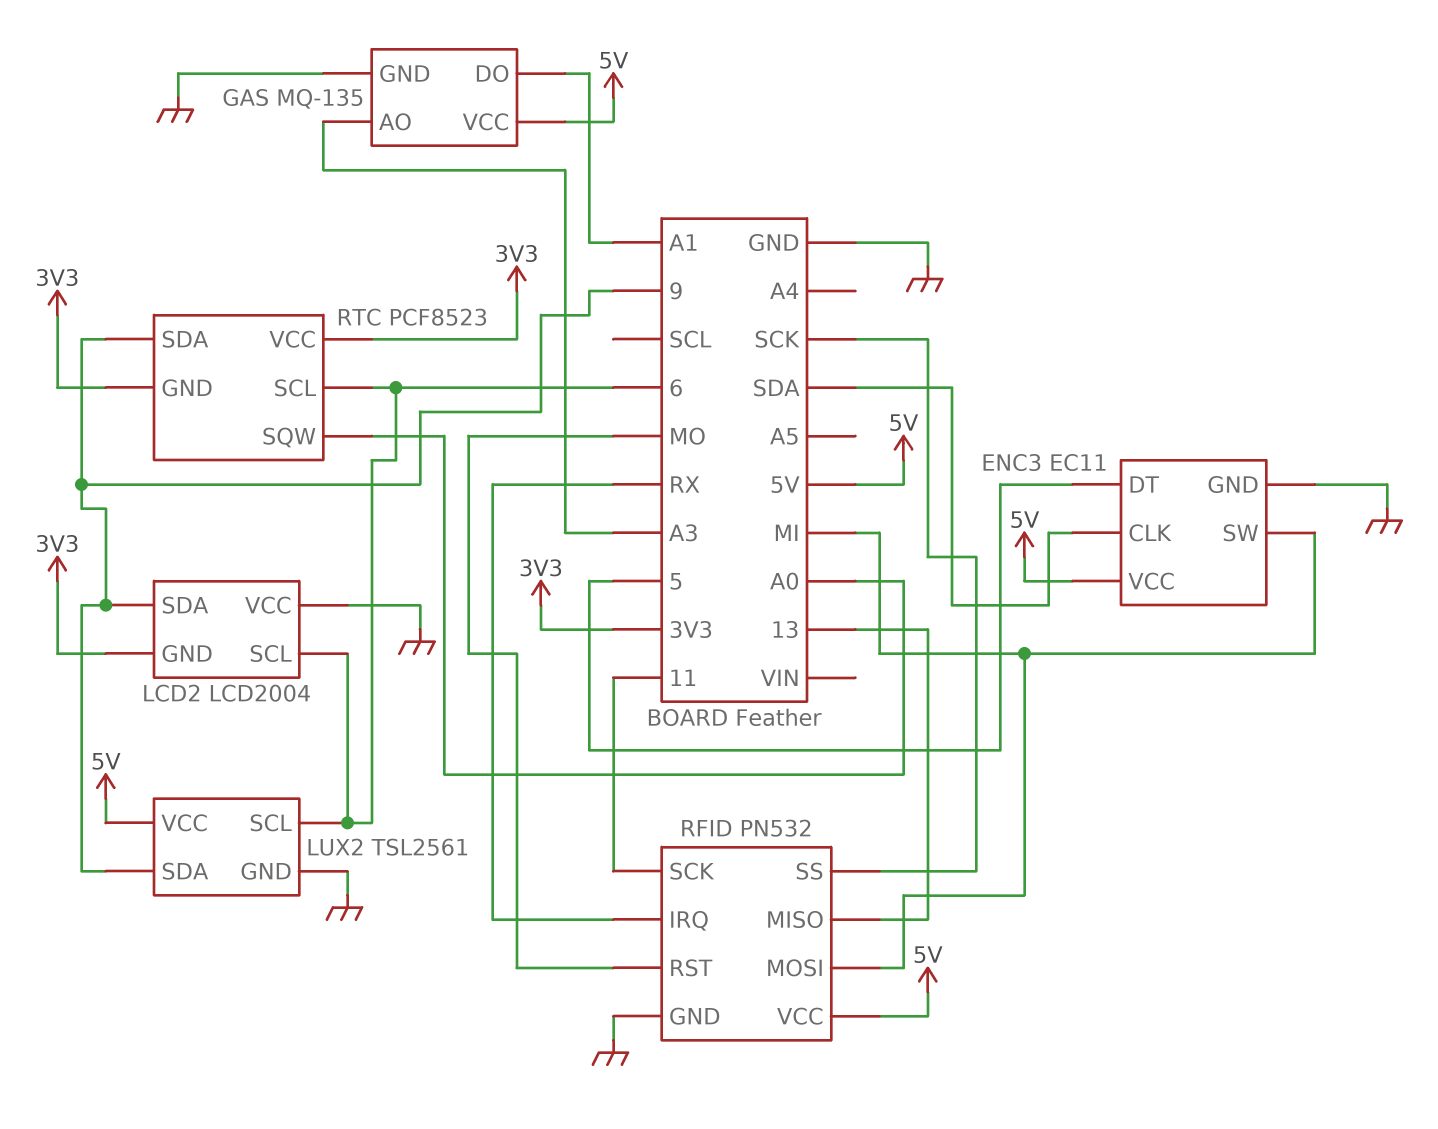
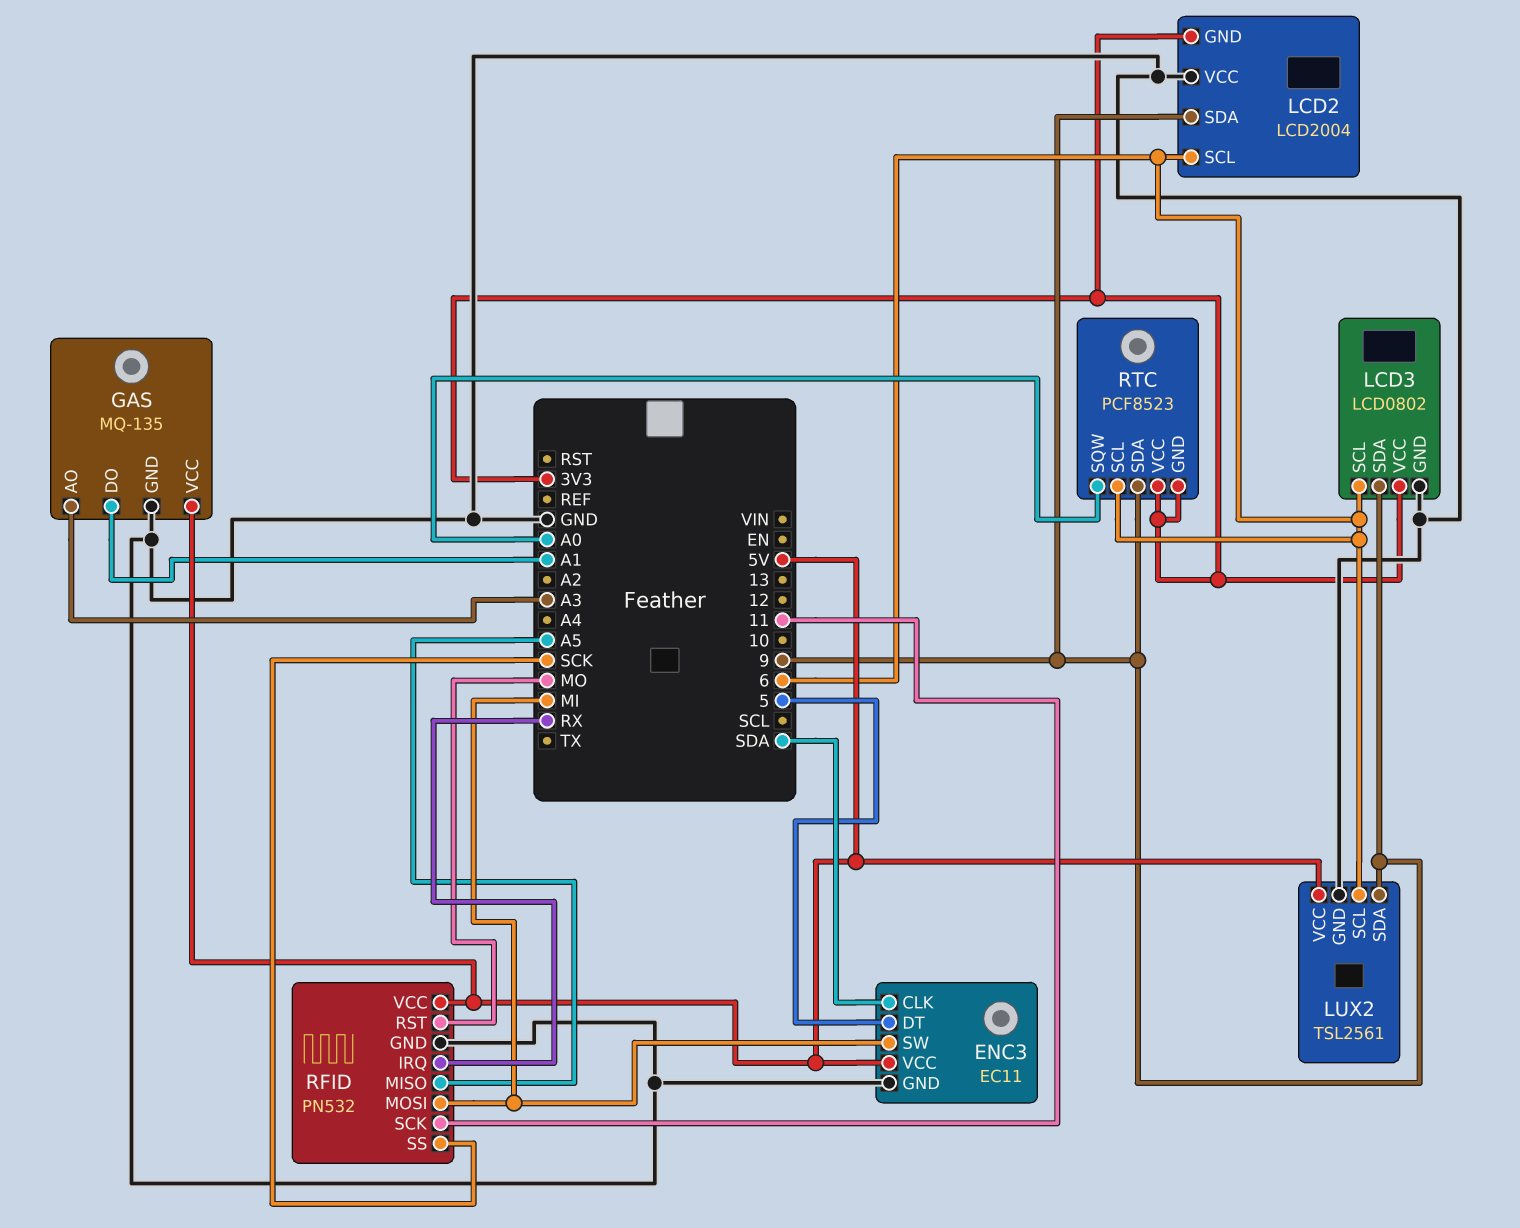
LCD3: none -> LCD0802
LCD3 pin GND: none -> GND
LCD3 pin SCL: none -> 6
LCD3 pin SDA: none -> 9
LCD3 pin VCC: none -> 3V3
RFID pin MISO: 13 -> A5

